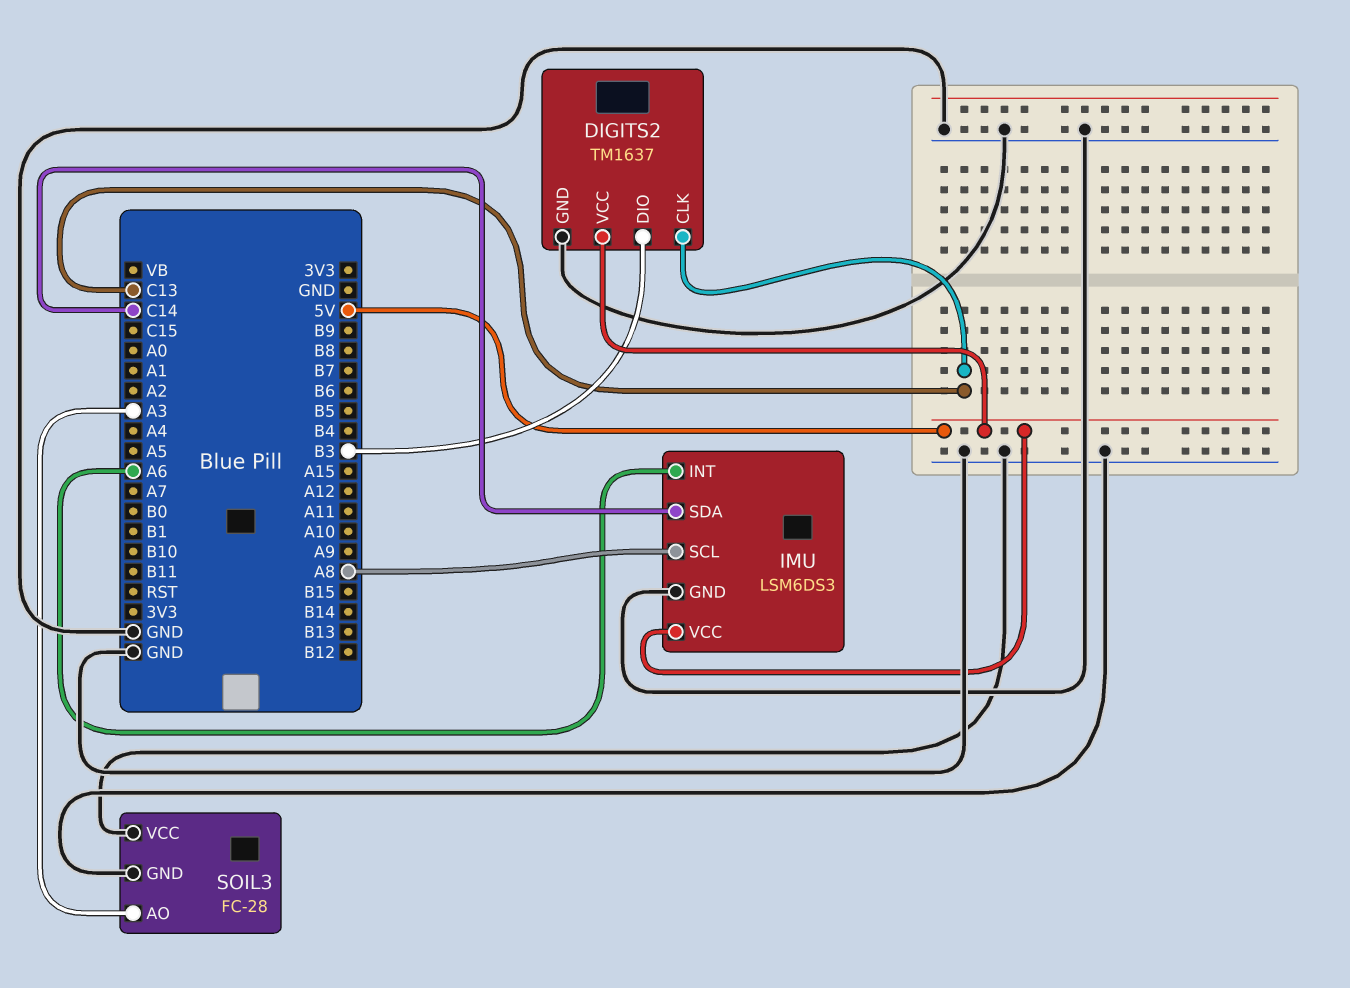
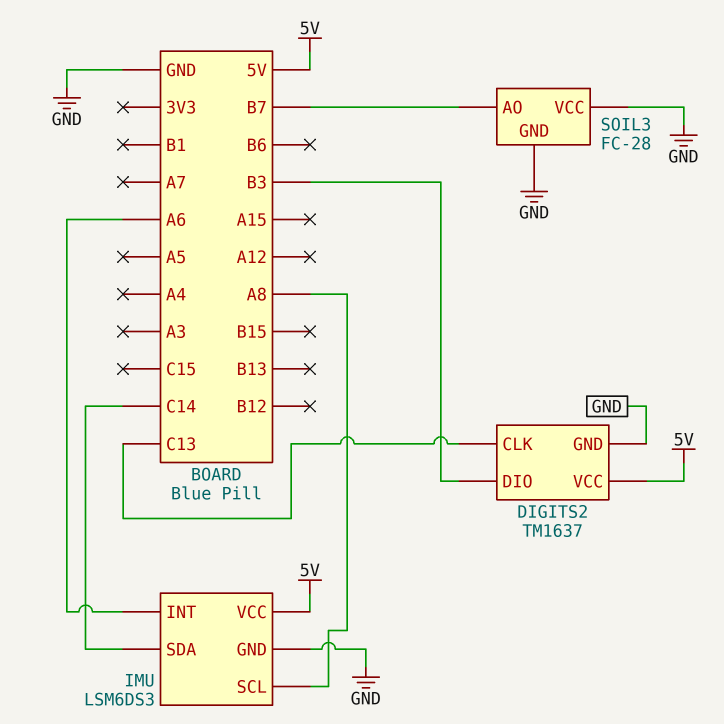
SOIL3 pin AO: A3 -> B7

